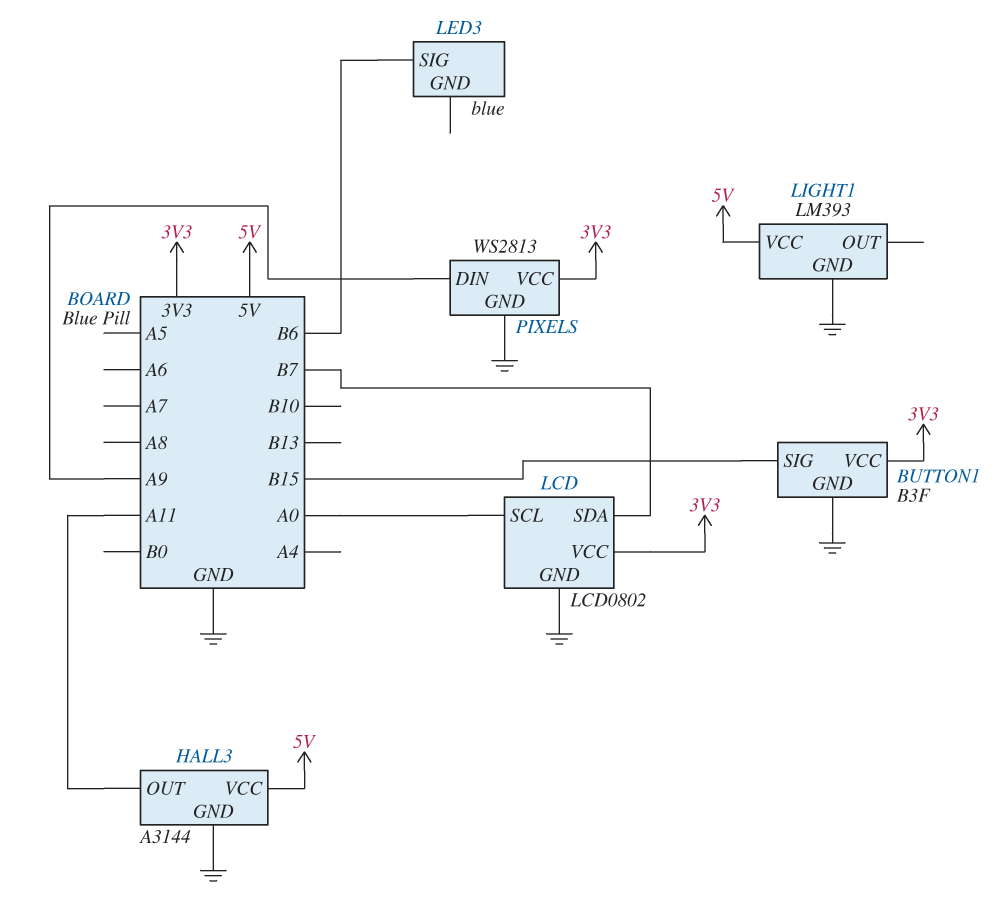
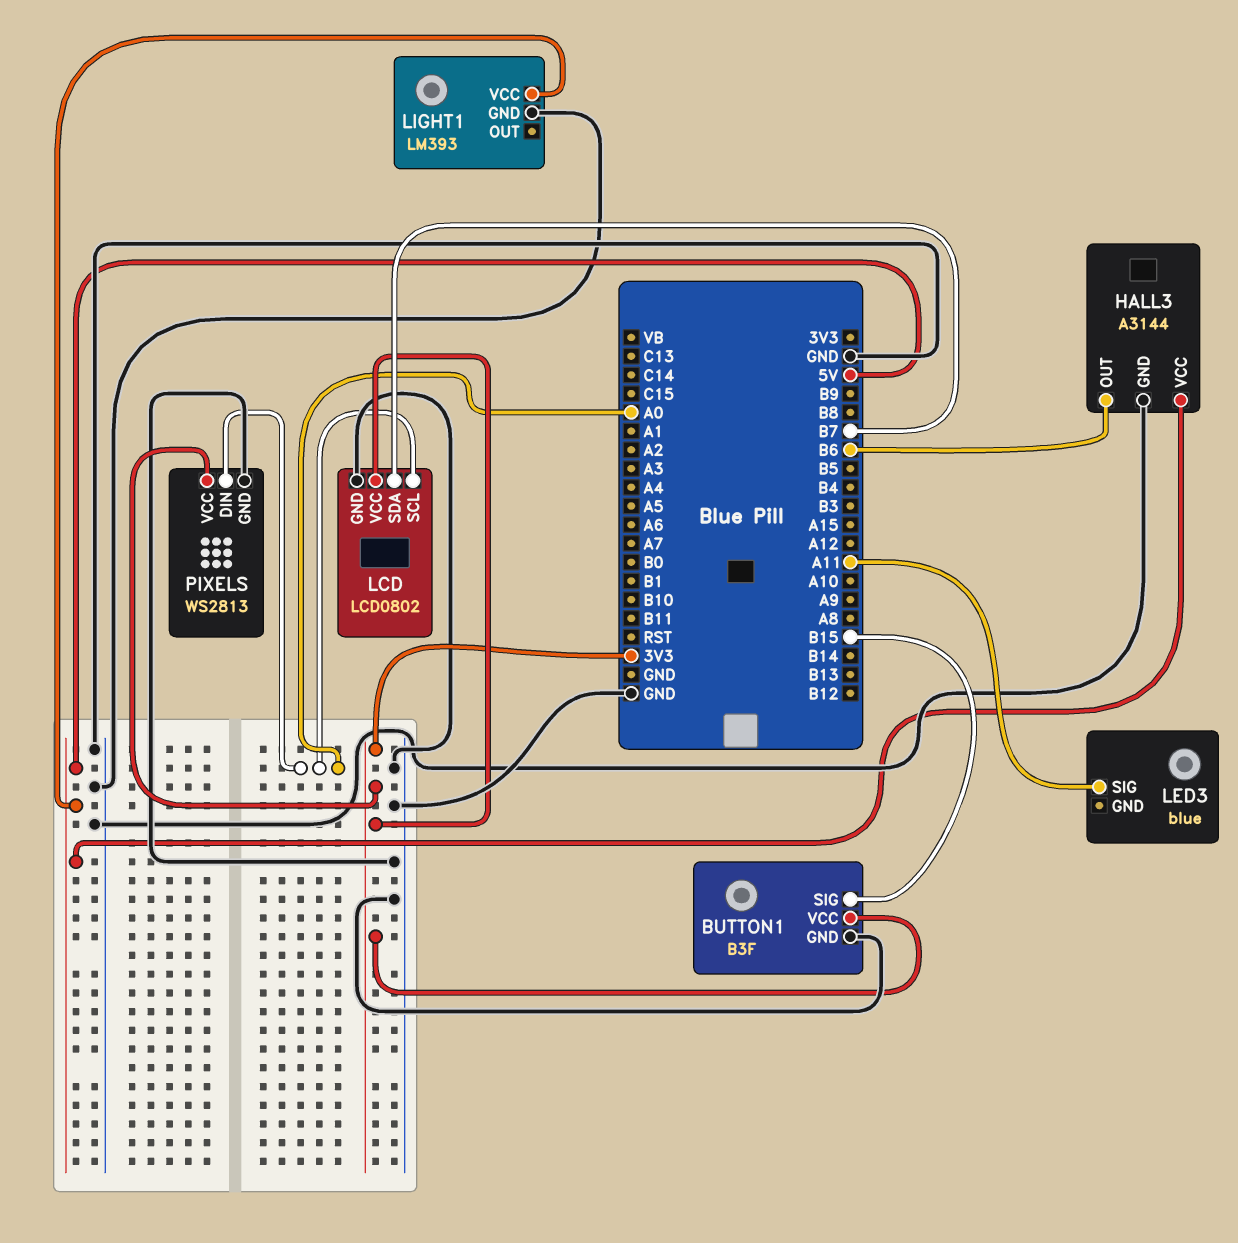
HALL3 pin OUT: A11 -> B6
LED3 pin SIG: B6 -> A11
PIXELS pin DIN: A9 -> A0

